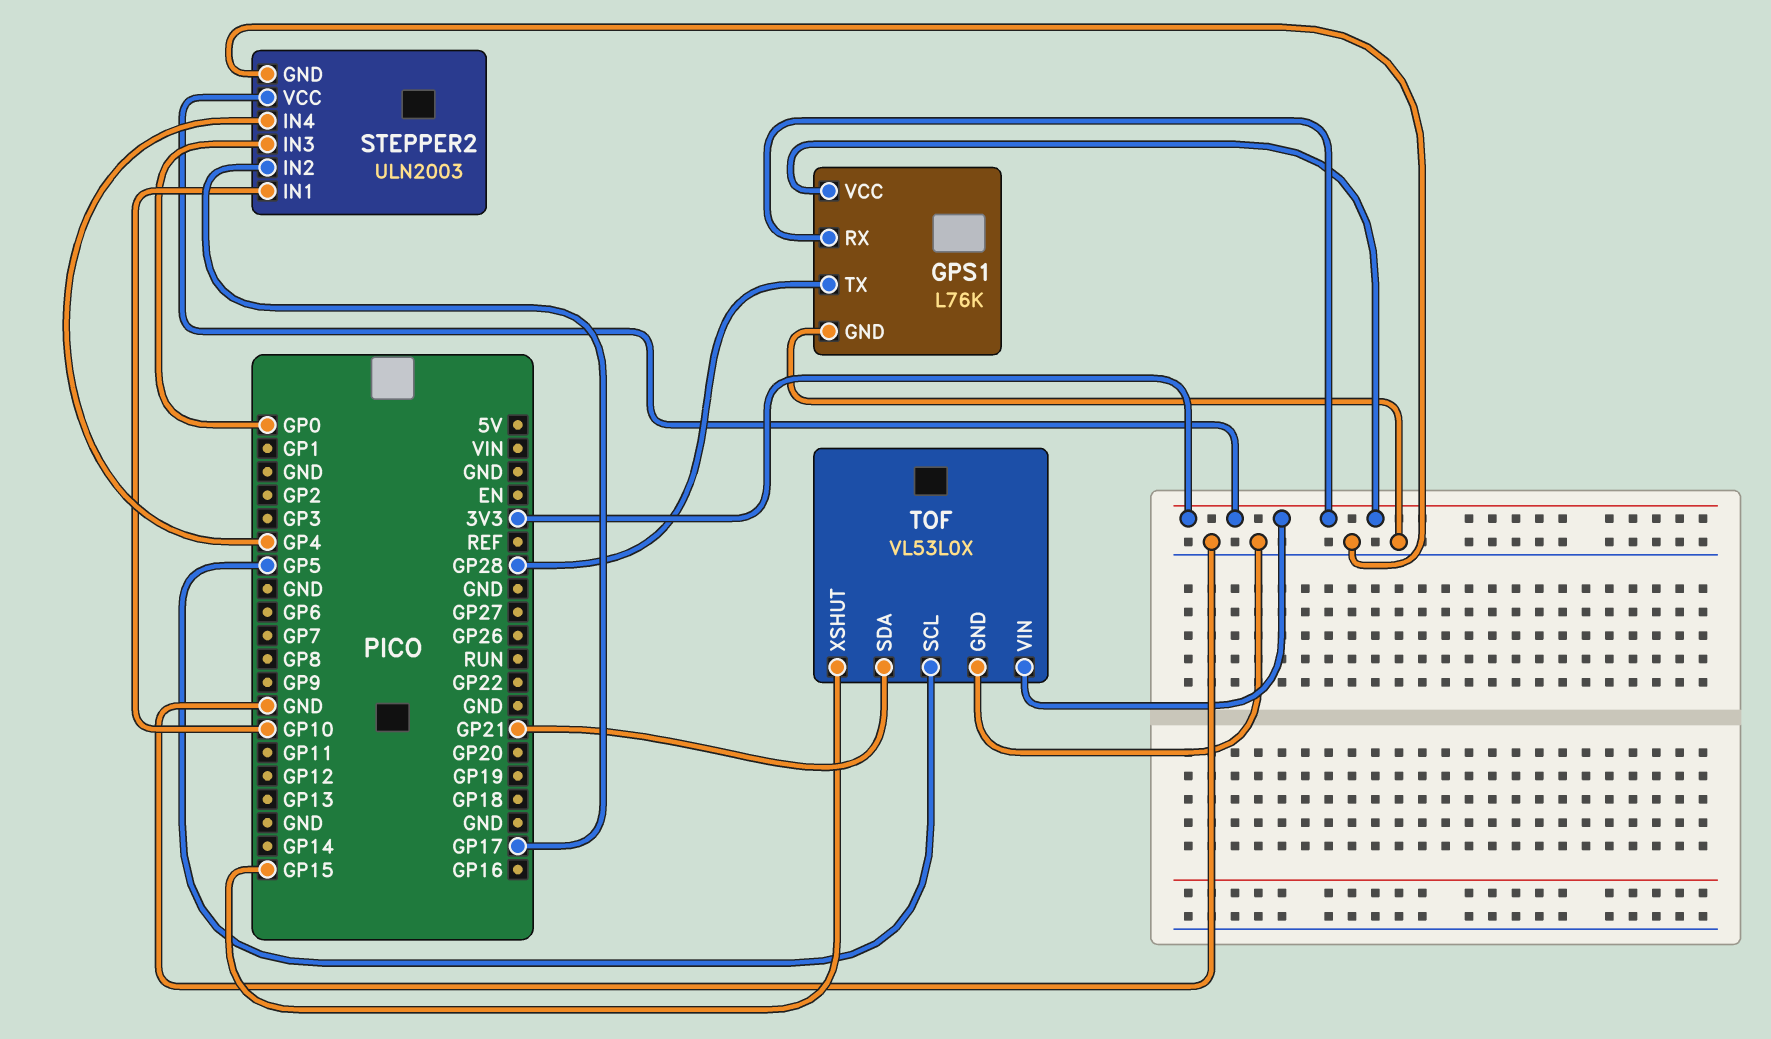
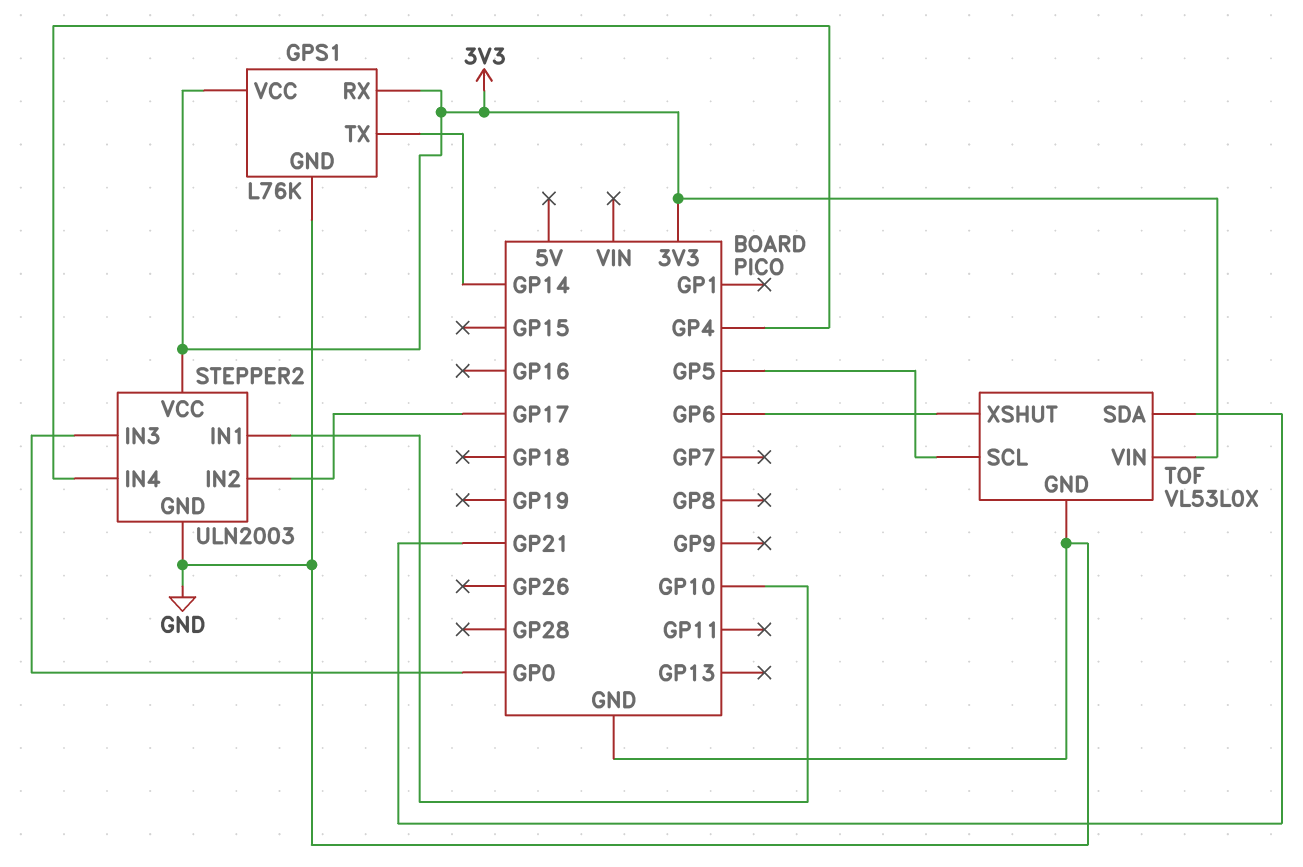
GPS1 pin TX: GP28 -> GP14
TOF pin XSHUT: GP15 -> GP6

